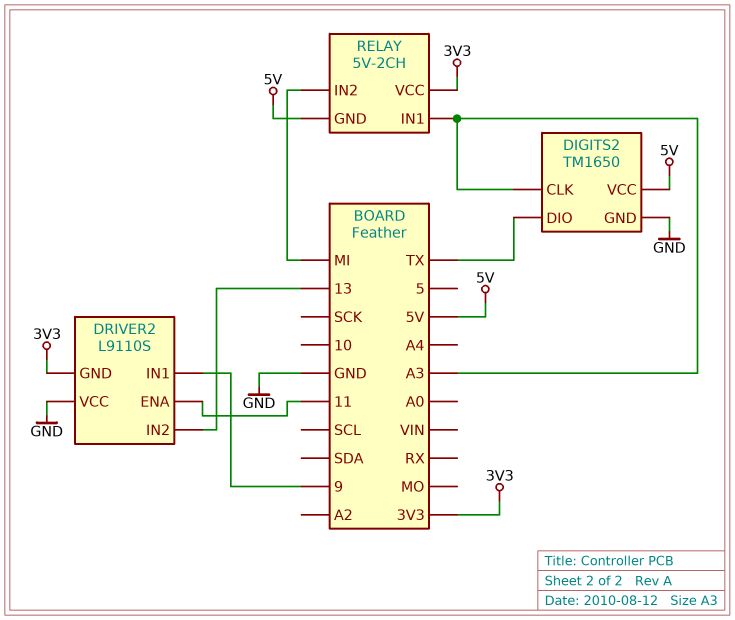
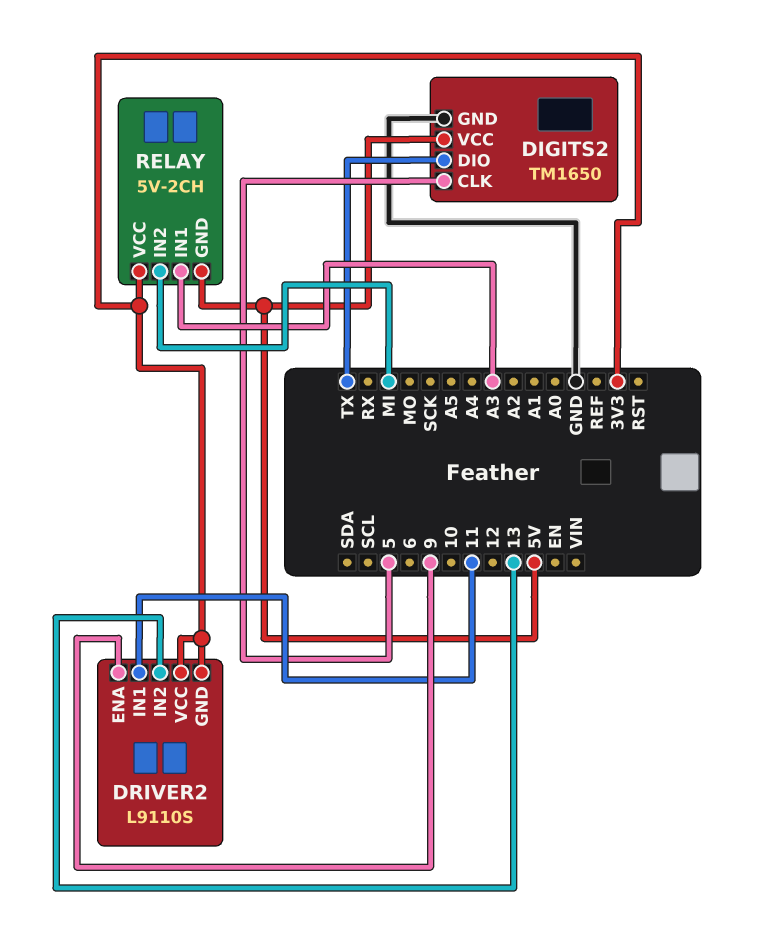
DIGITS2 pin CLK: A3 -> 5
DRIVER2 pin ENA: 11 -> 9
DRIVER2 pin IN1: 9 -> 11
DRIVER2 pin VCC: GND -> 3V3

